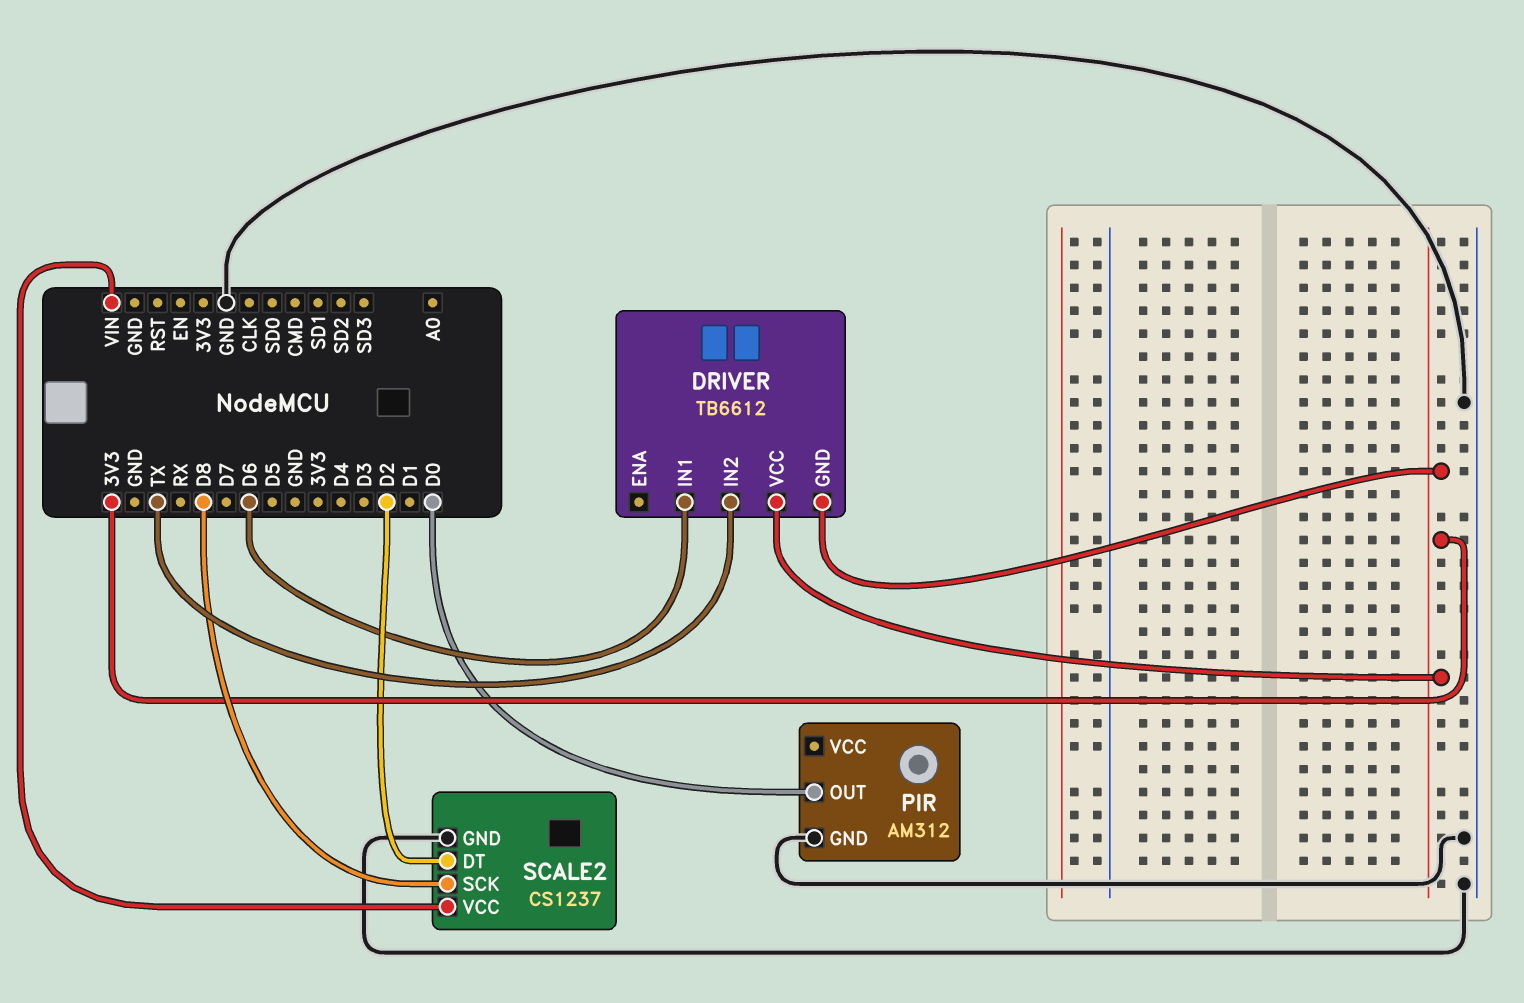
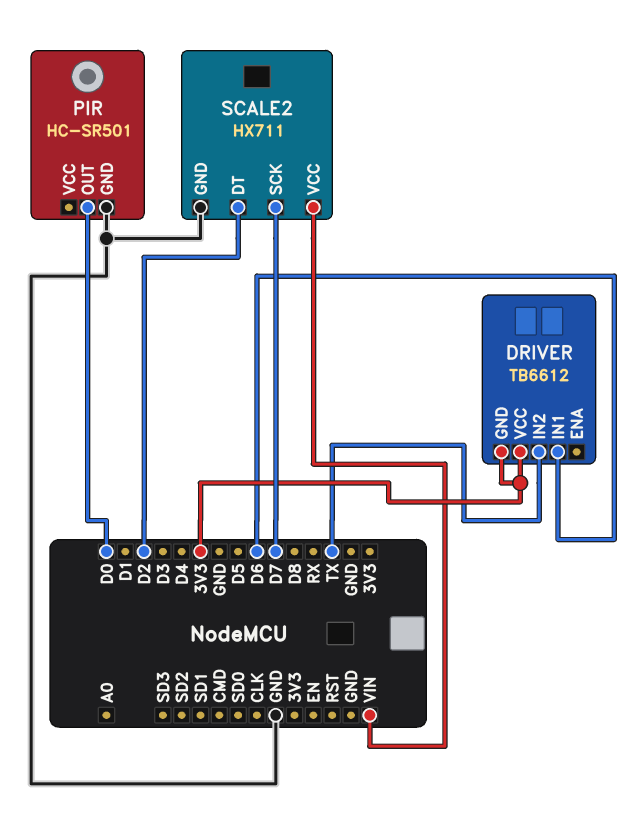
PIR: AM312 -> HC-SR501
SCALE2: CS1237 -> HX711
SCALE2 pin SCK: D8 -> D7

